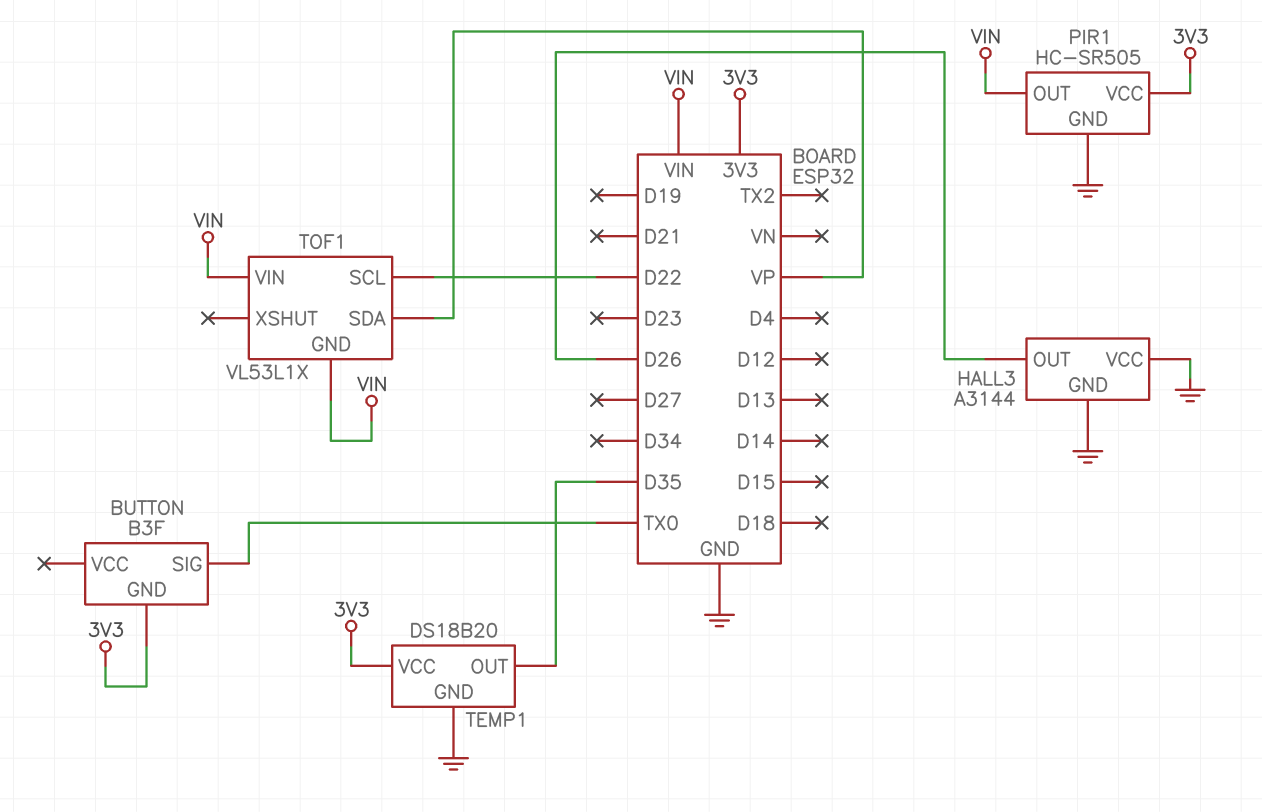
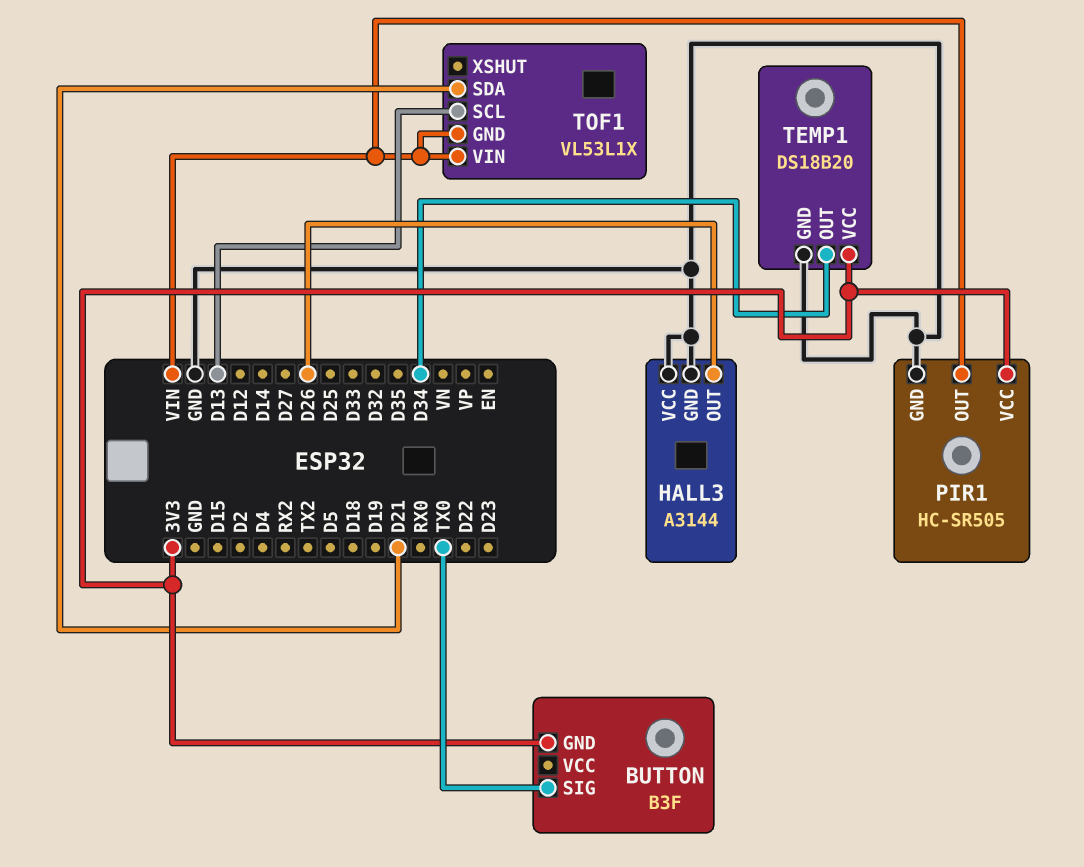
TEMP1 pin OUT: D35 -> D34
TOF1 pin SCL: D22 -> D13
TOF1 pin SDA: VP -> D21

